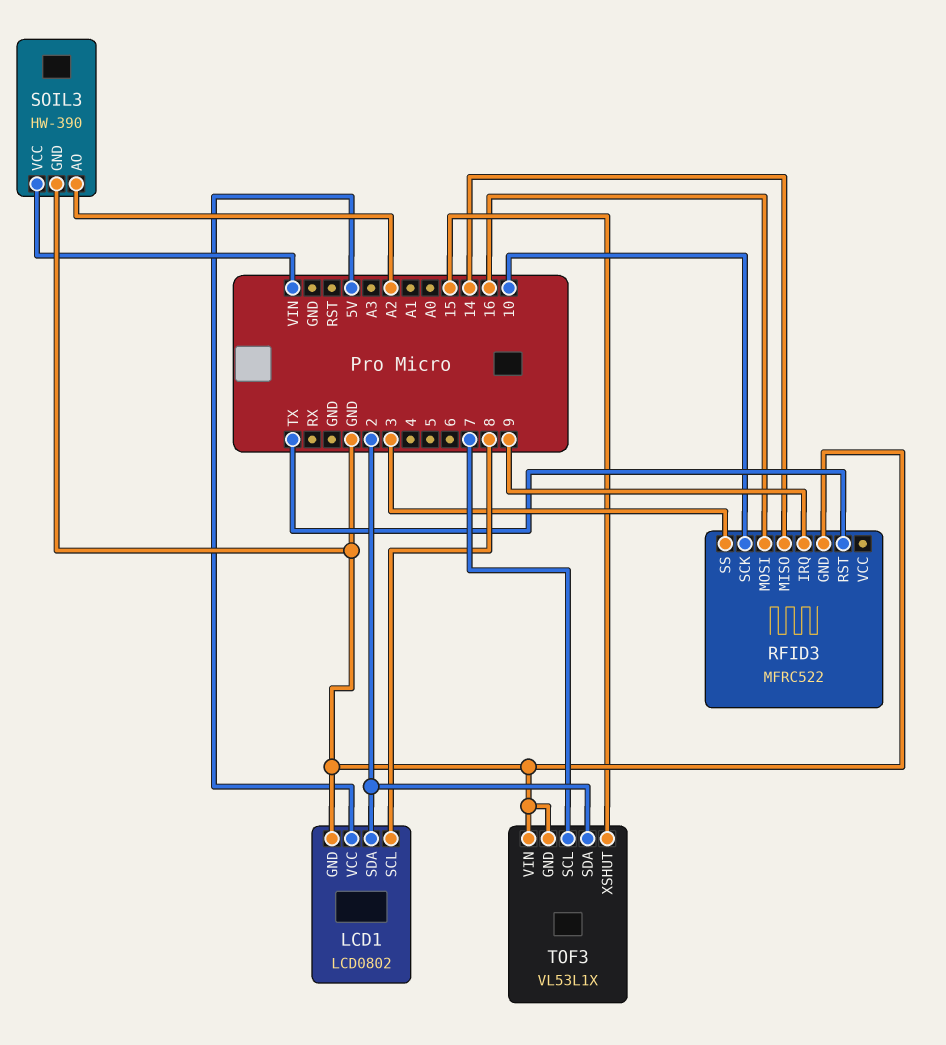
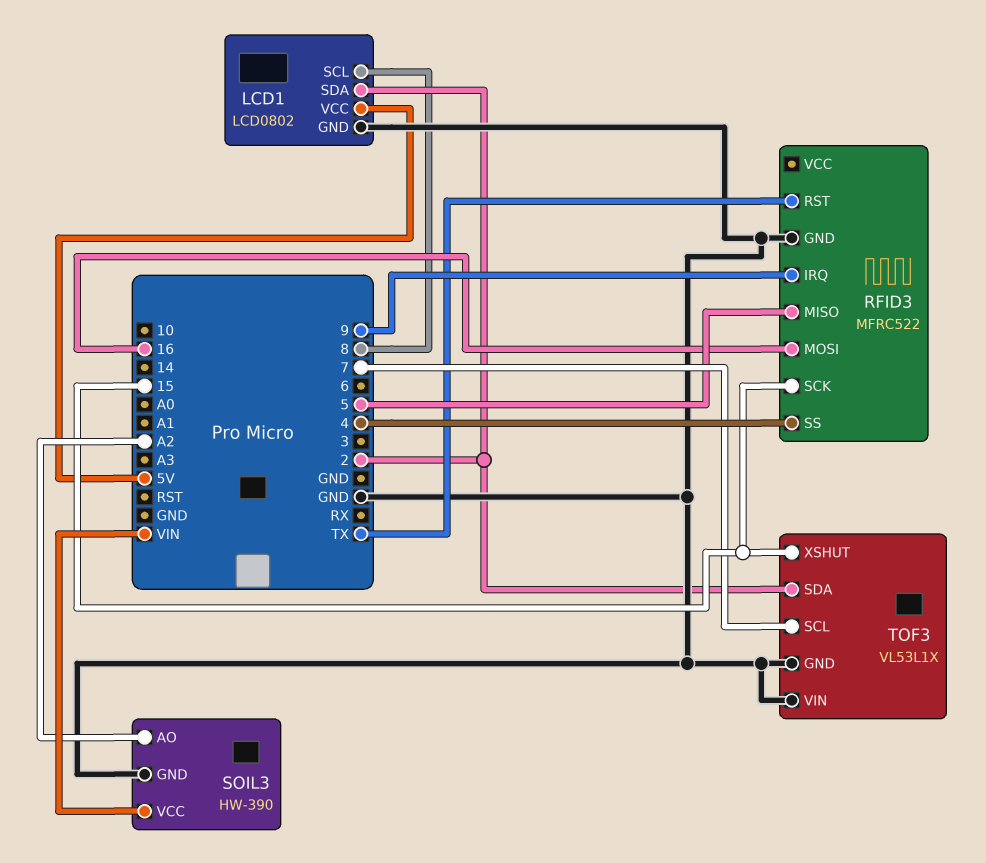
RFID3 pin MISO: 14 -> 5
RFID3 pin SCK: 10 -> 15
RFID3 pin SS: 3 -> 4

